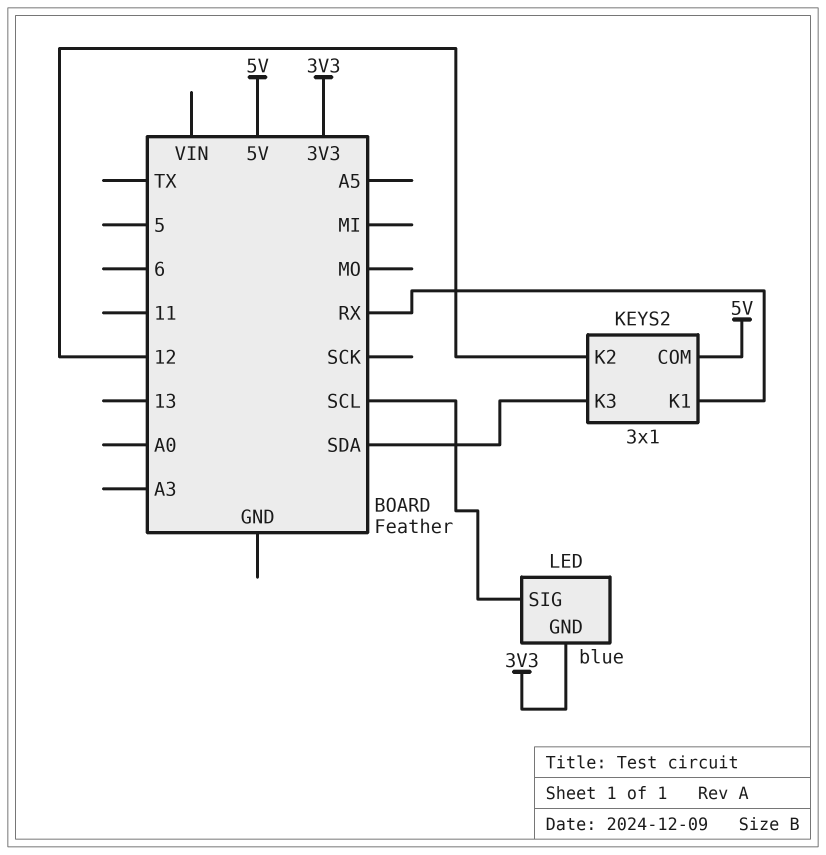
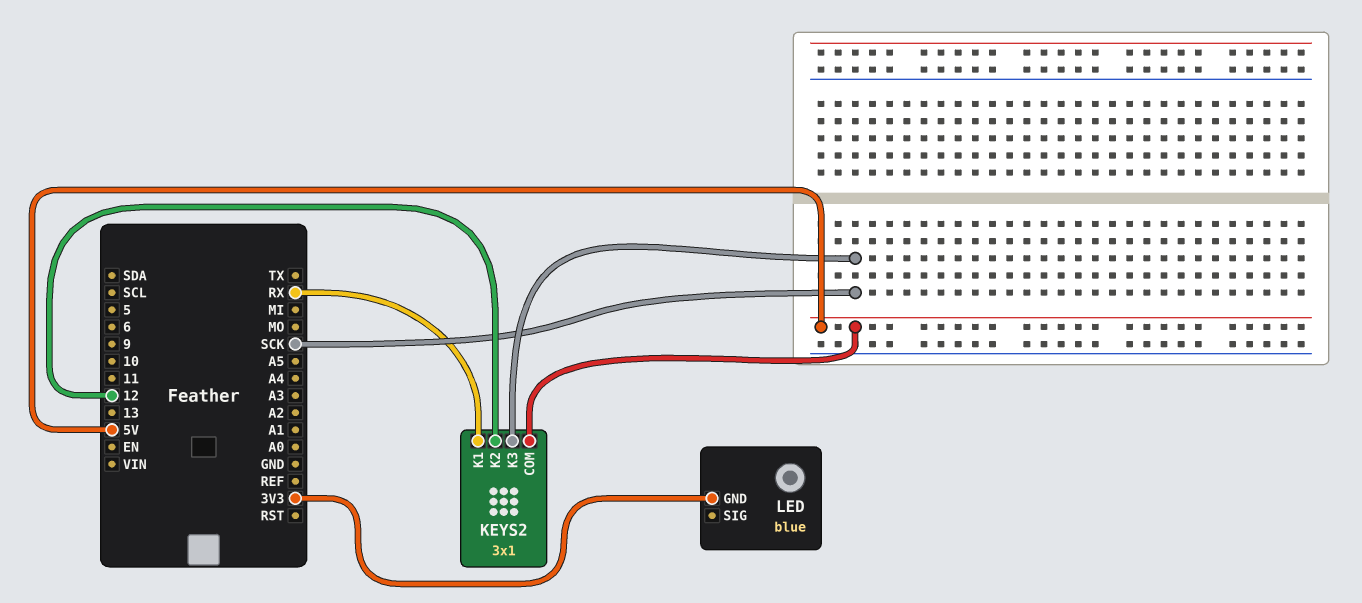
KEYS2 pin K3: SDA -> SCK
LED pin SIG: SCL -> none

